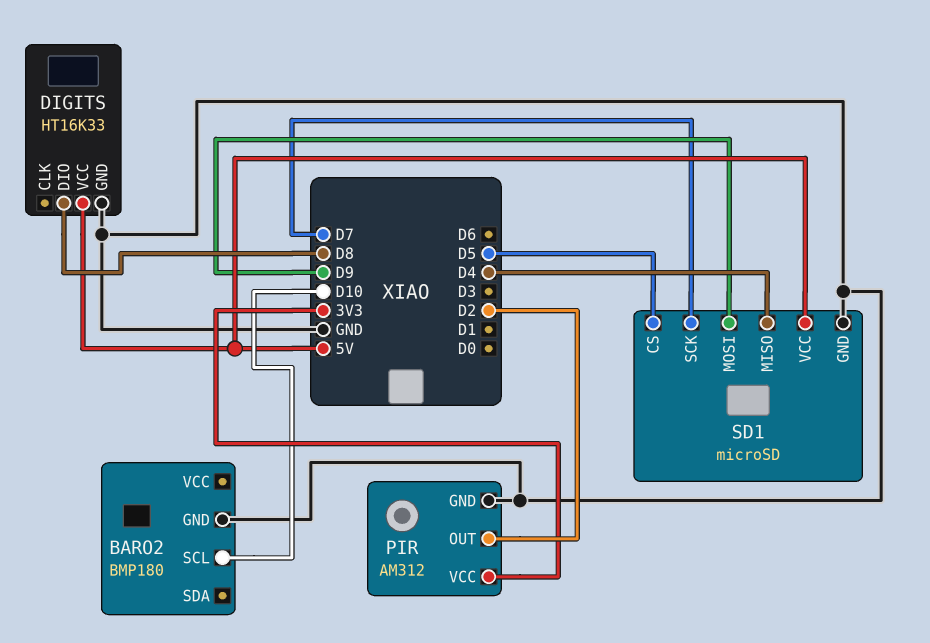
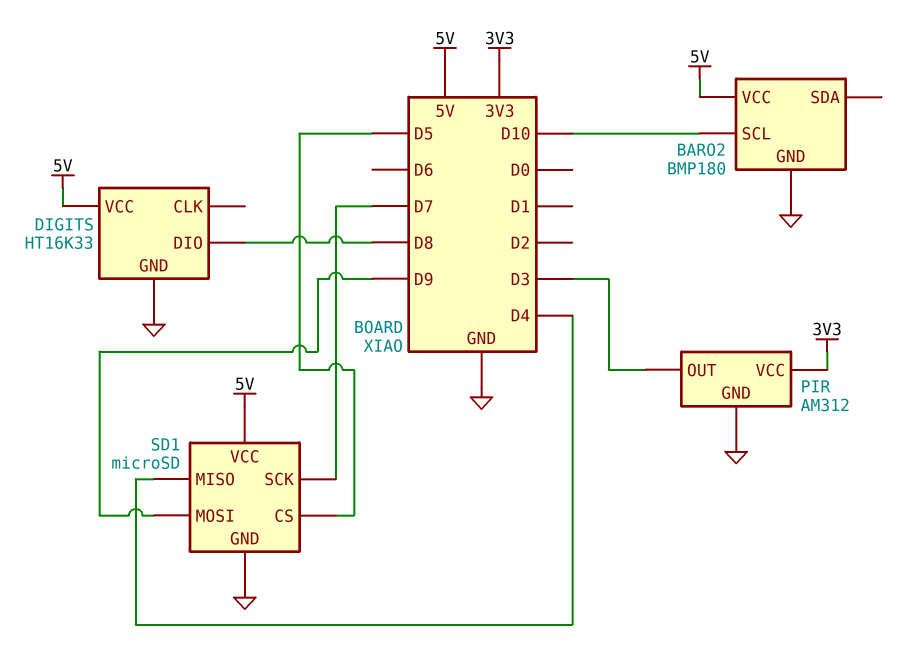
BARO2 pin VCC: none -> 5V
PIR pin OUT: D2 -> D3

